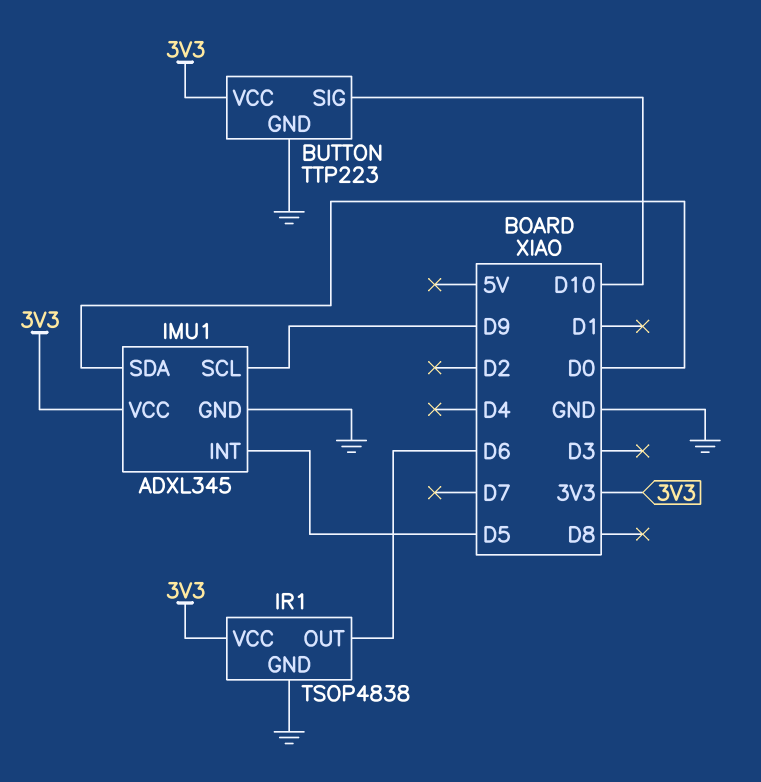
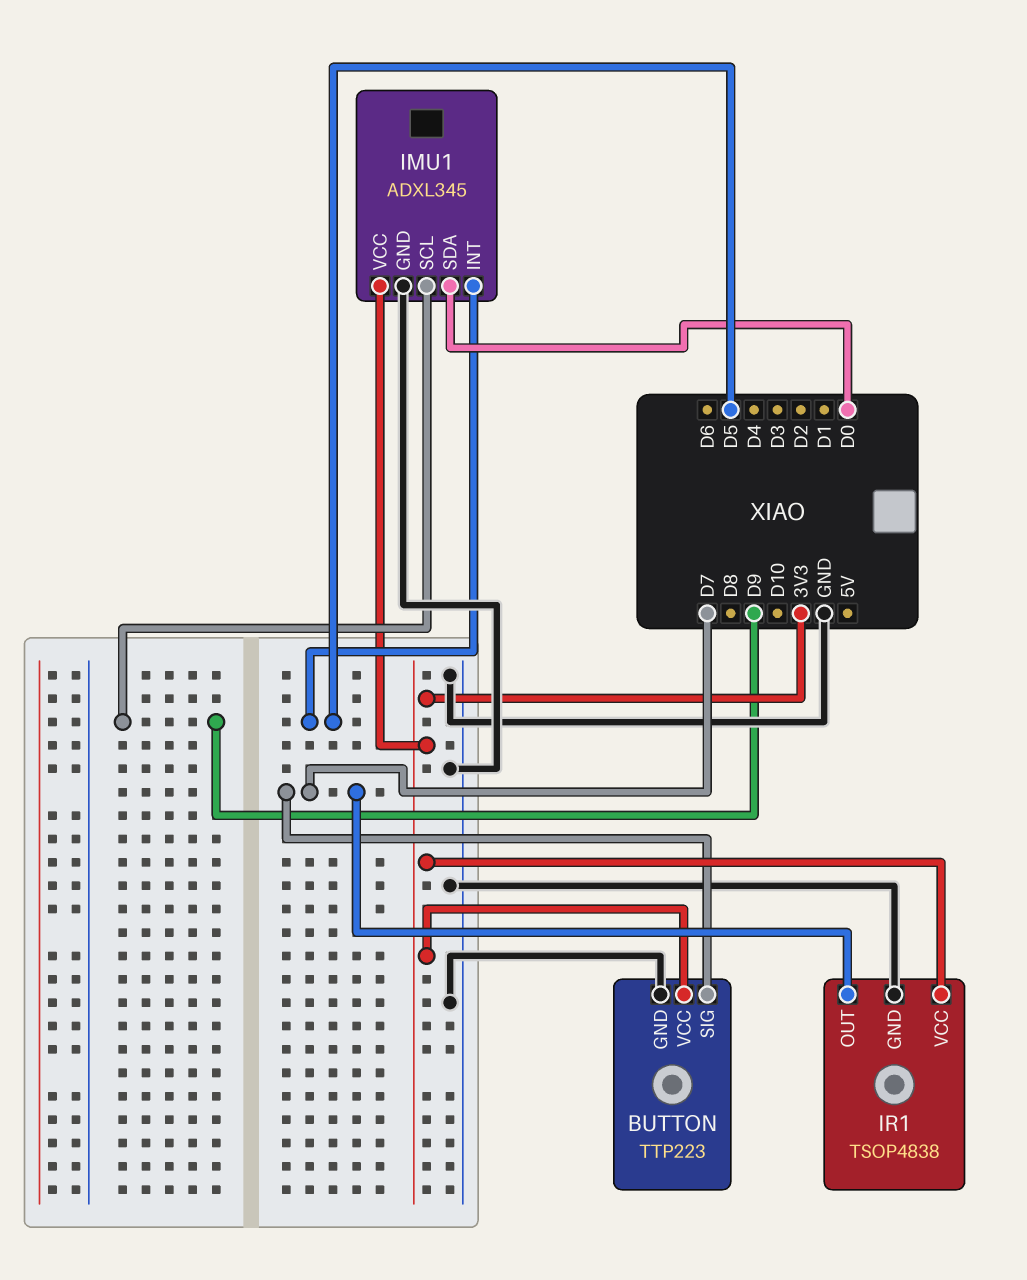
BUTTON pin SIG: D10 -> D7
IR1 pin OUT: D6 -> D7

